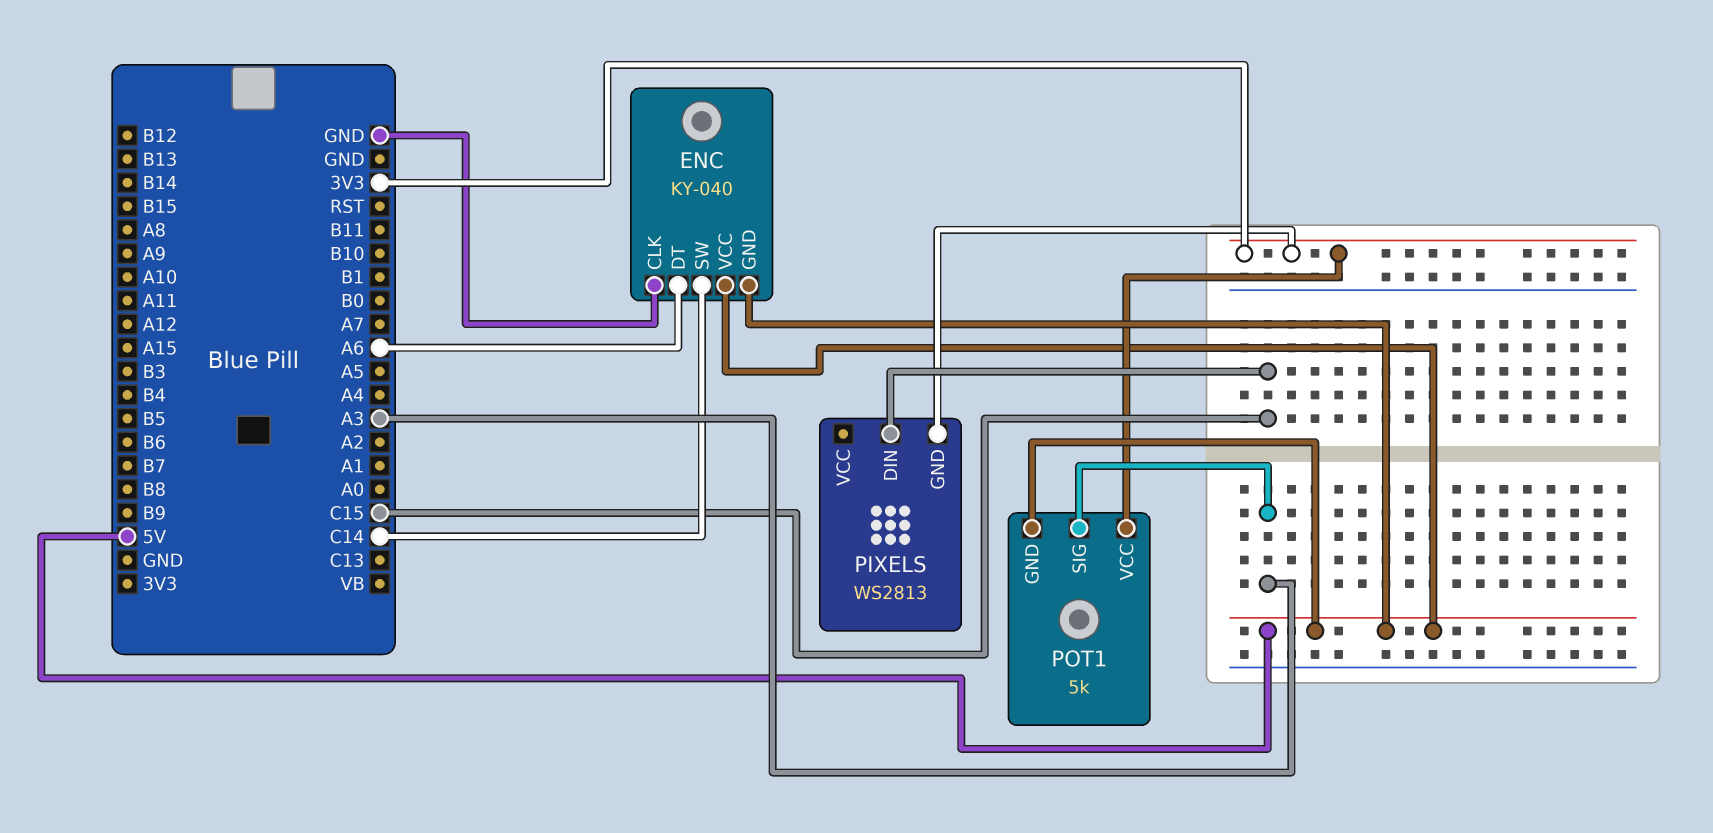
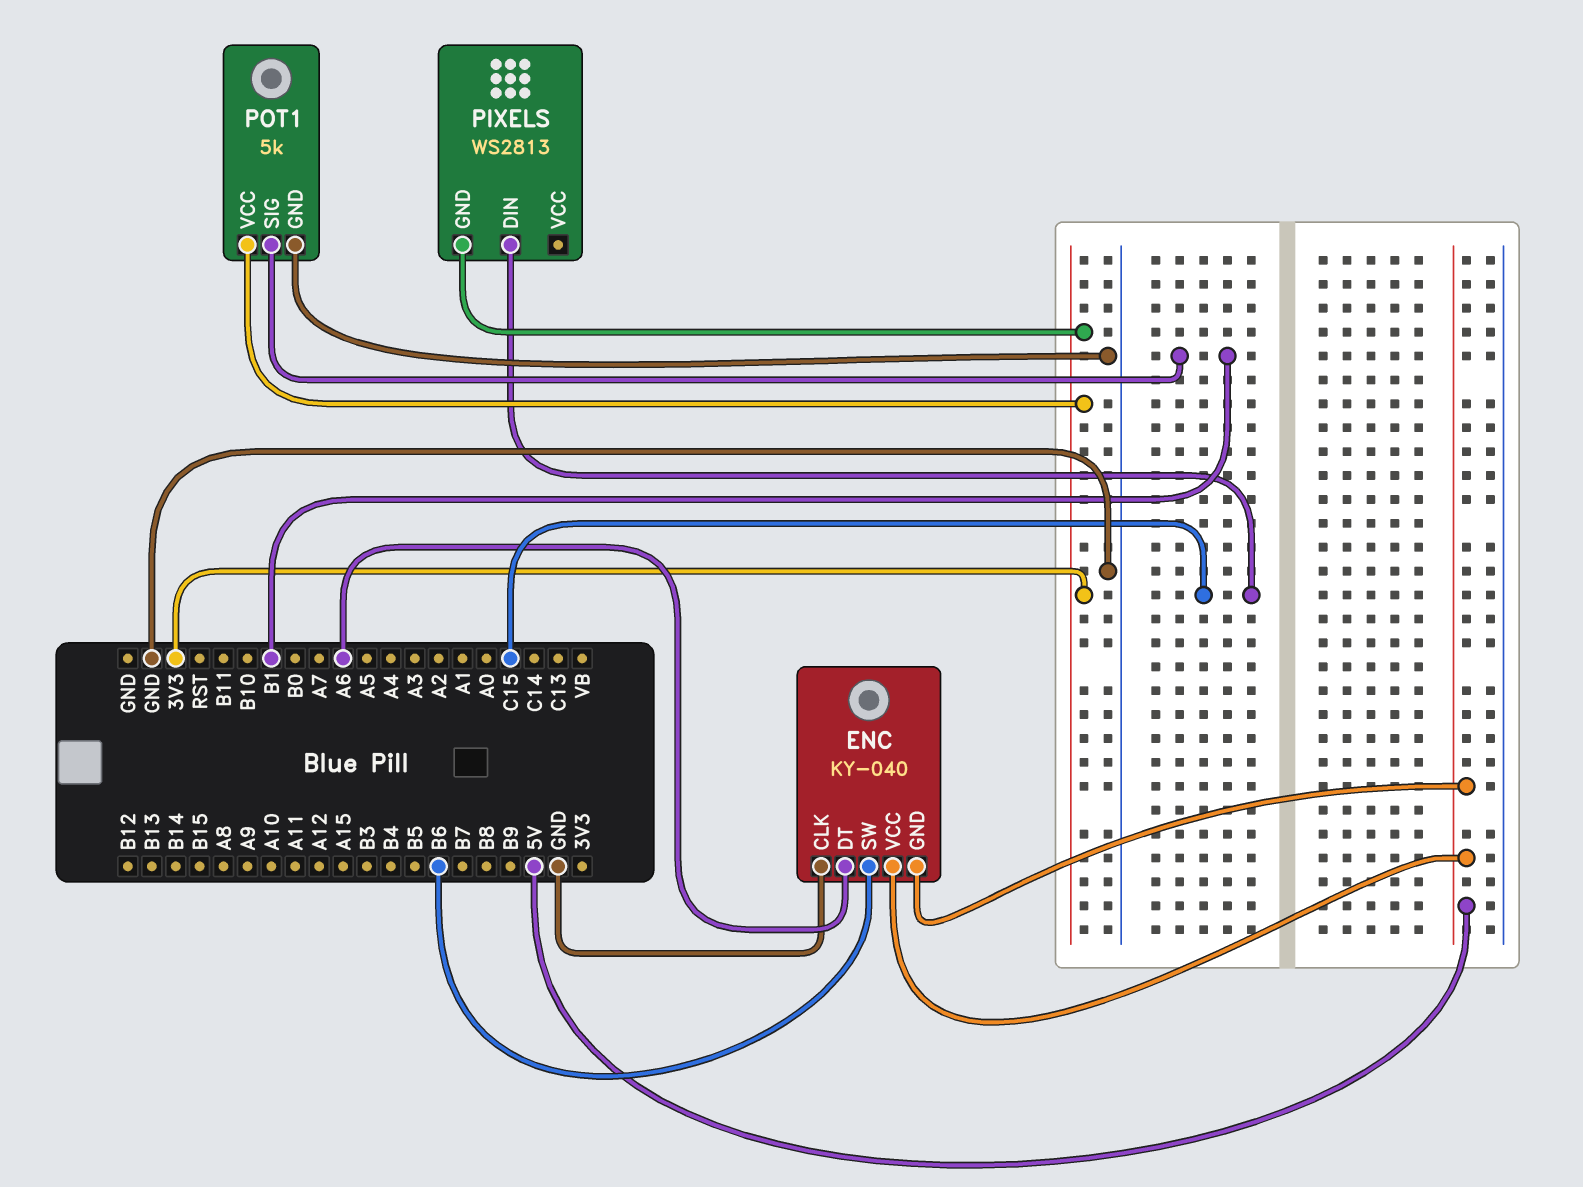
ENC pin SW: C14 -> B6
POT1 pin GND: 5V -> GND
POT1 pin SIG: A3 -> B1

